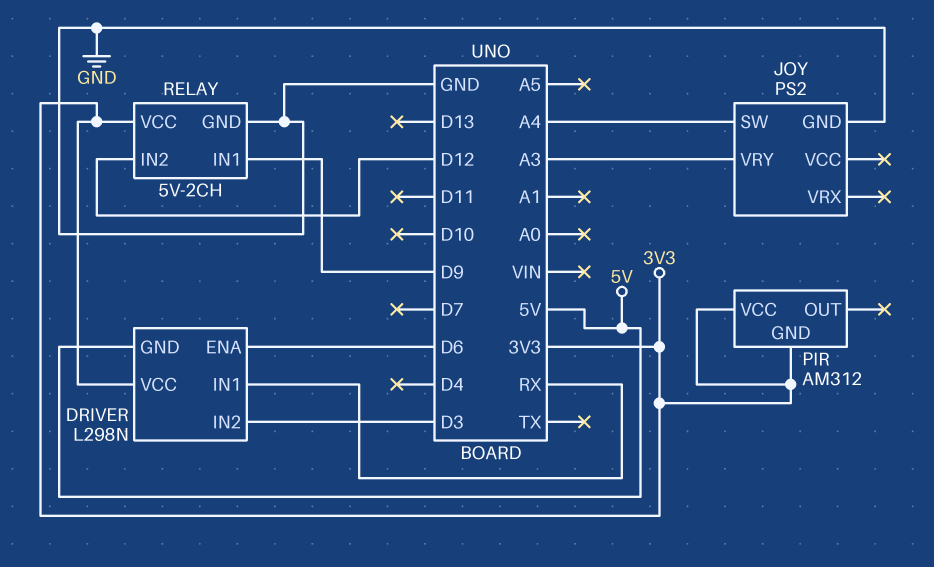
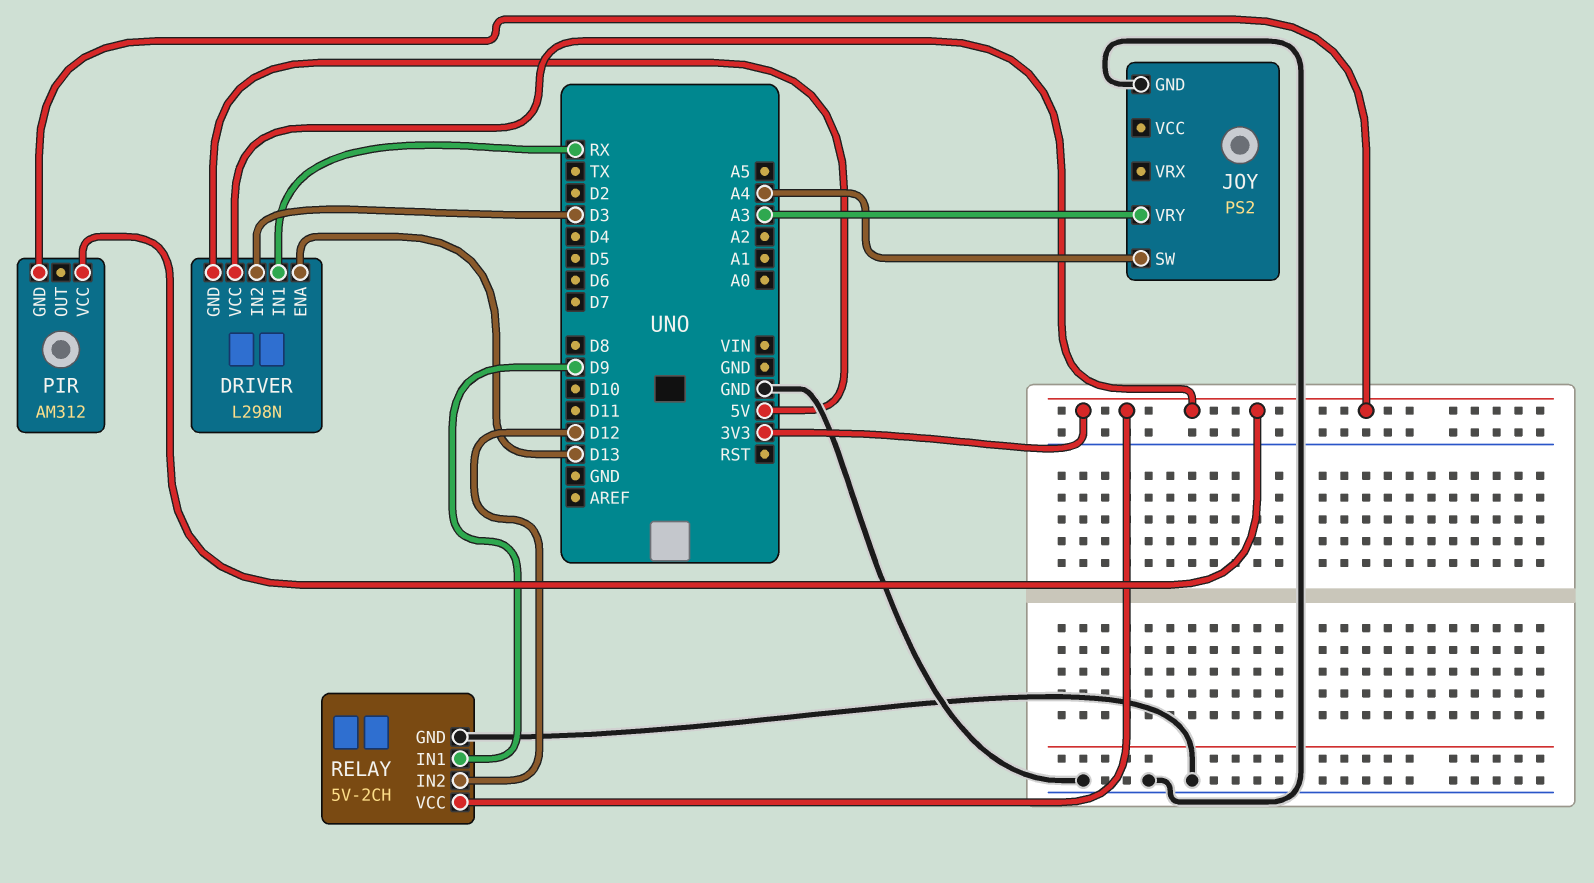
DRIVER pin ENA: D6 -> D13

